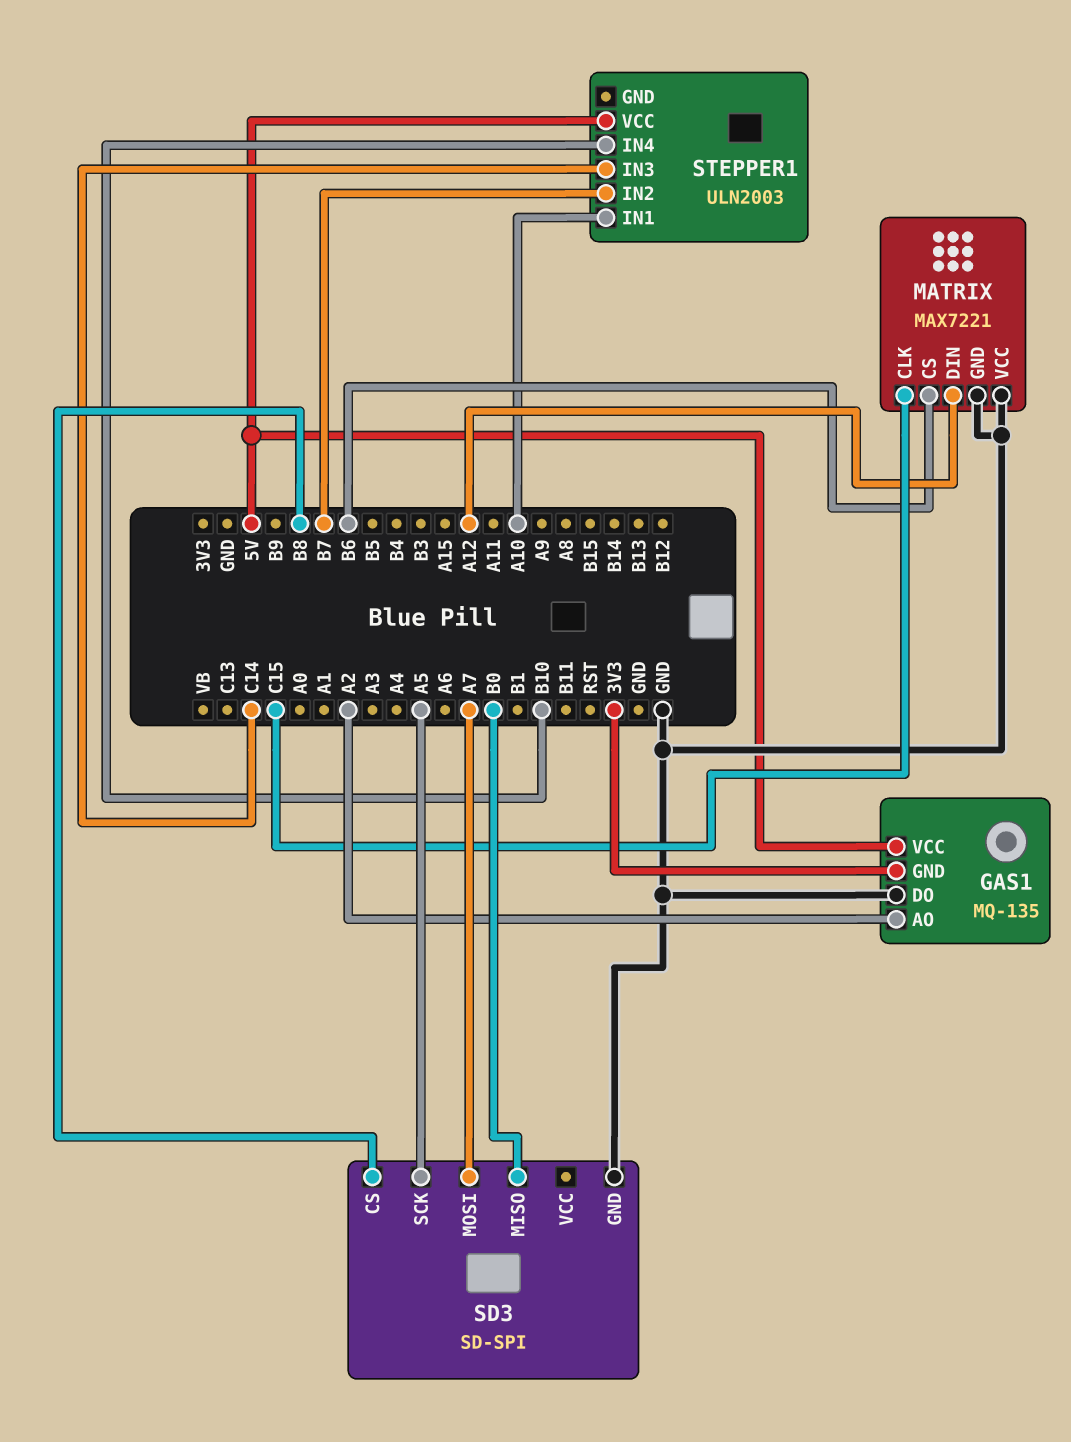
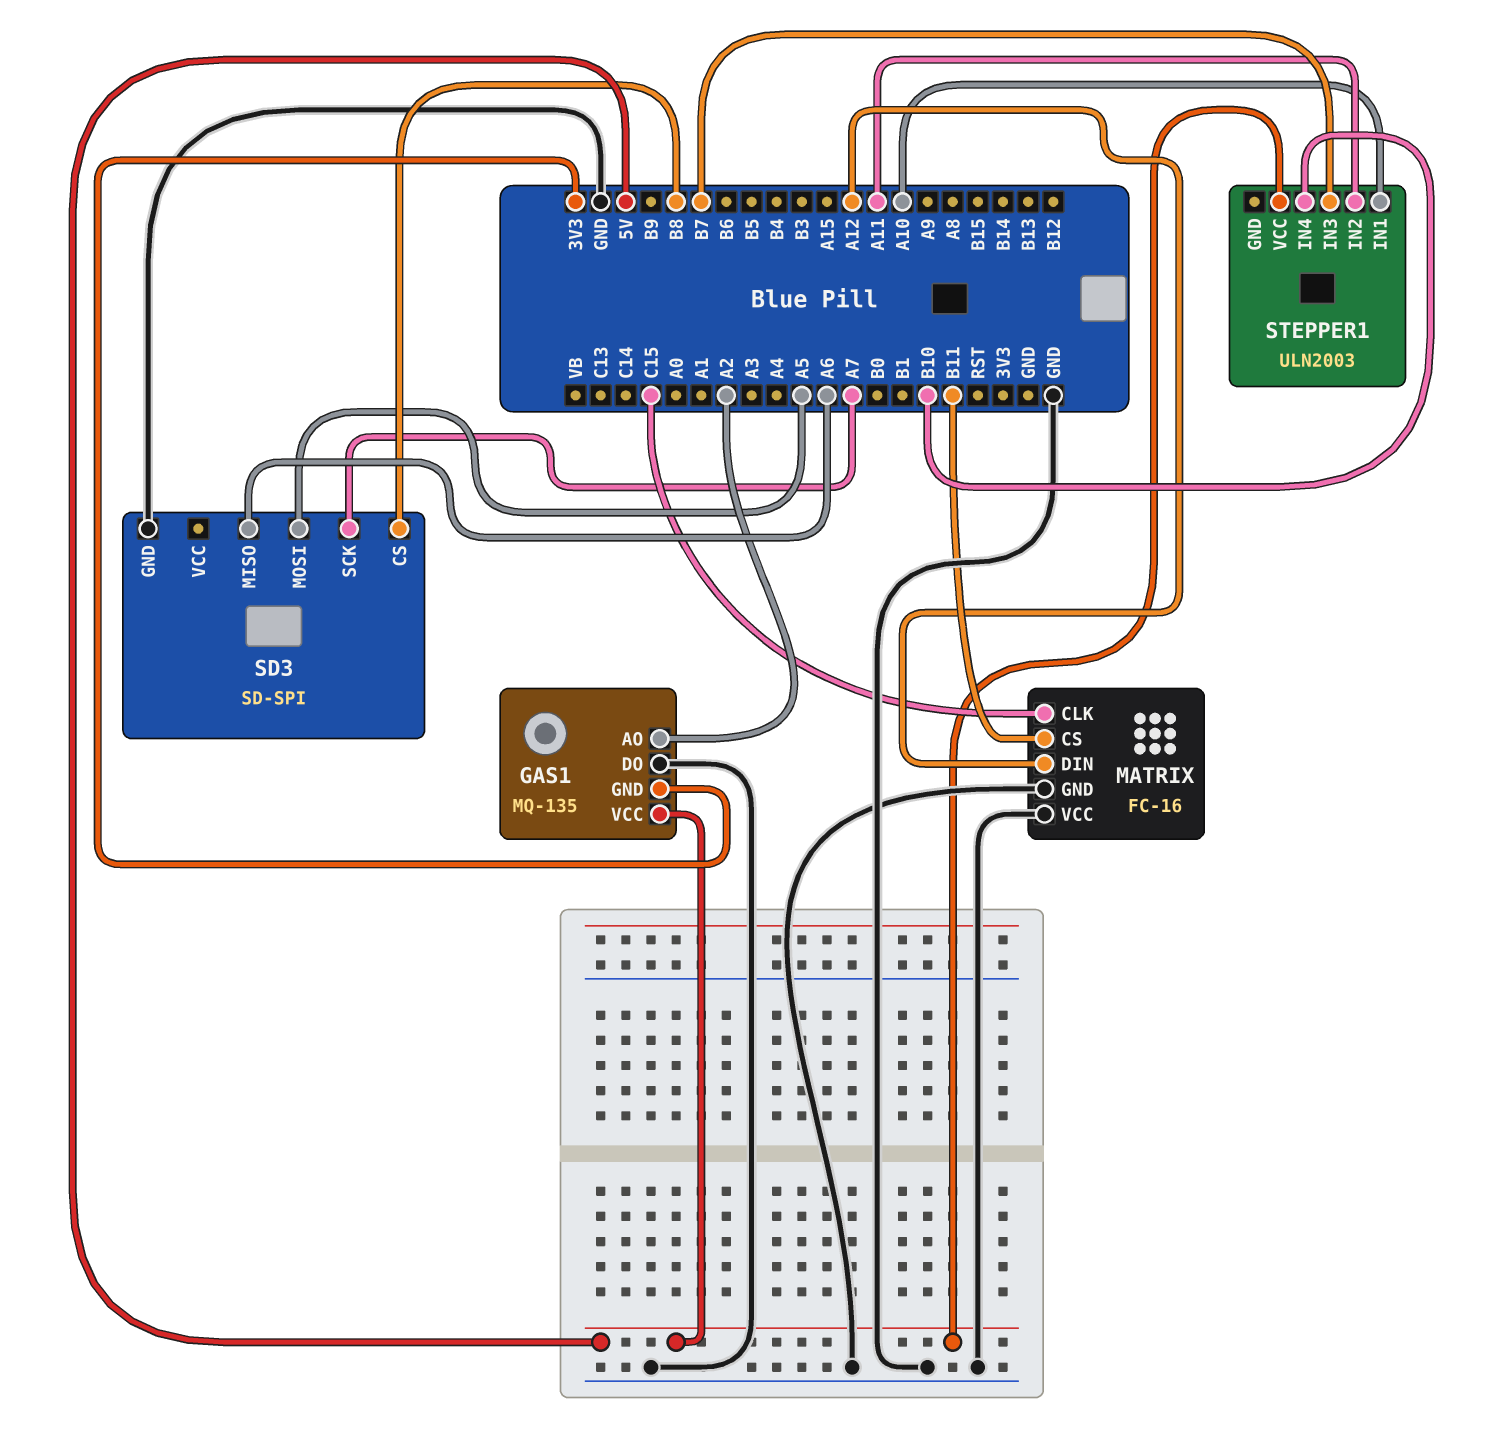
MATRIX: MAX7221 -> FC-16
MATRIX pin CS: B6 -> B11
SD3 pin MISO: B0 -> A6
SD3 pin MOSI: A7 -> A5
SD3 pin SCK: A5 -> A7
STEPPER1 pin IN2: B7 -> A11
STEPPER1 pin IN3: C14 -> B7

